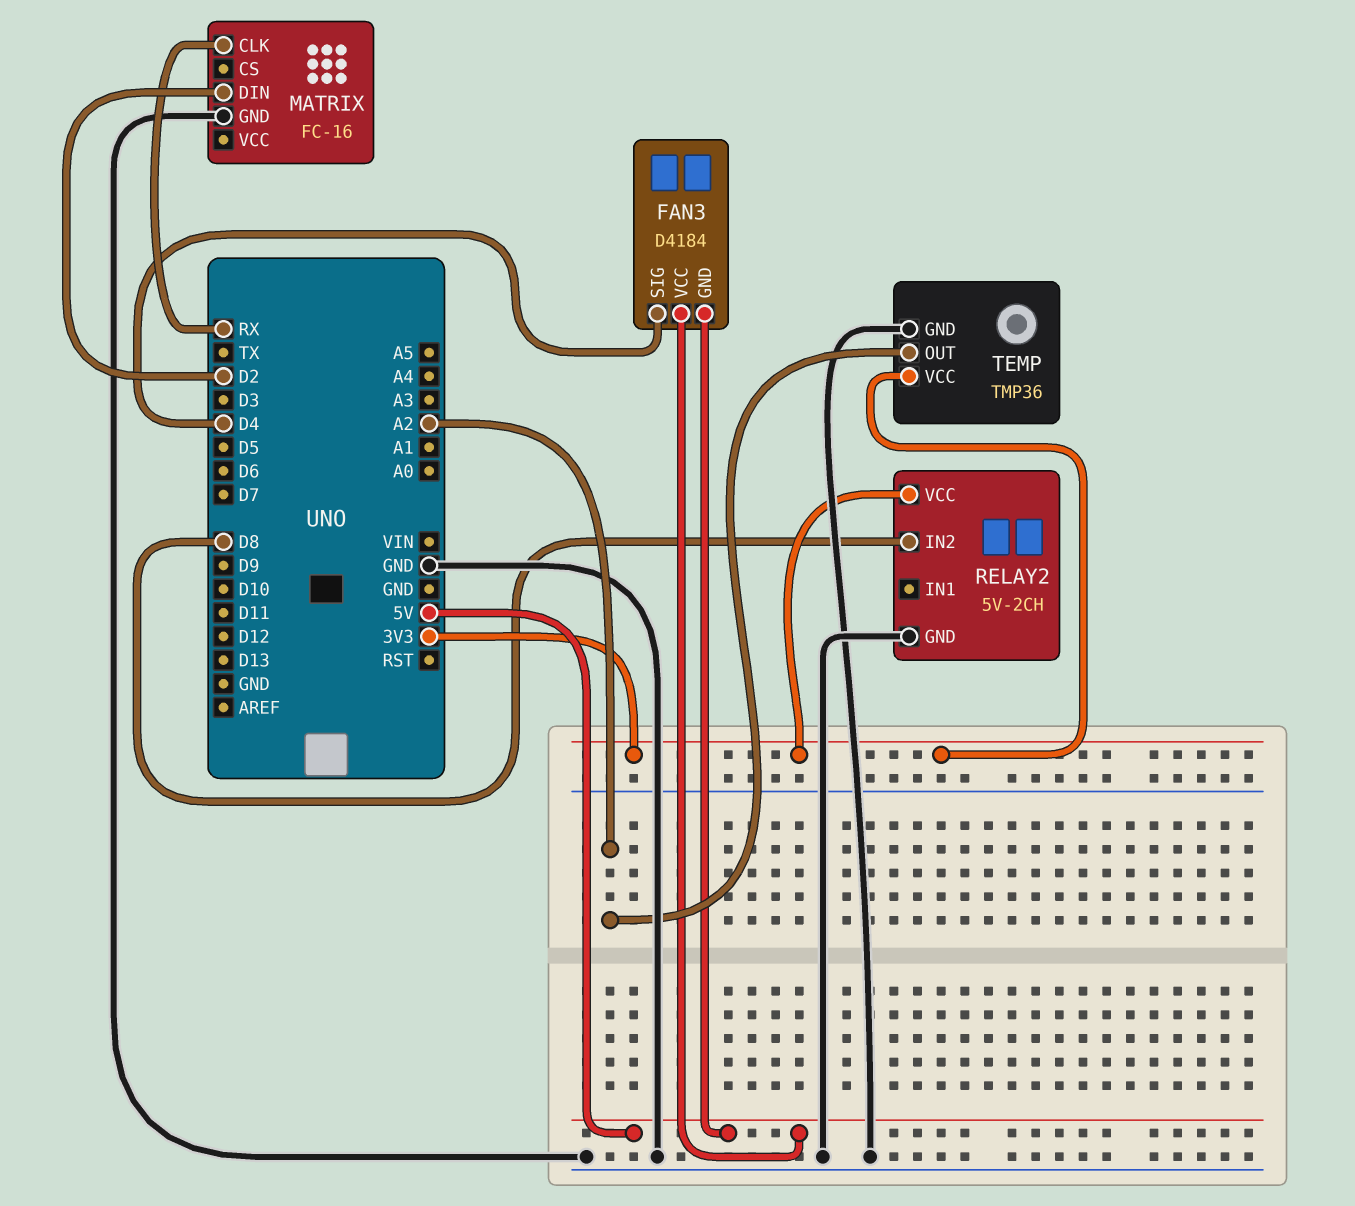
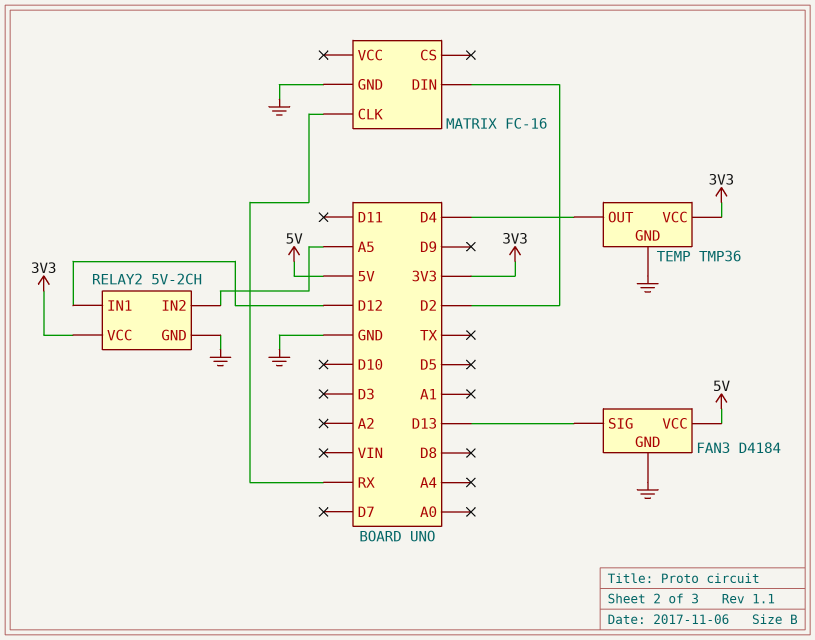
FAN3 pin GND: 5V -> GND
FAN3 pin SIG: D4 -> D13
RELAY2 pin IN1: none -> D12
RELAY2 pin IN2: D8 -> A5
TEMP pin OUT: A2 -> D4

